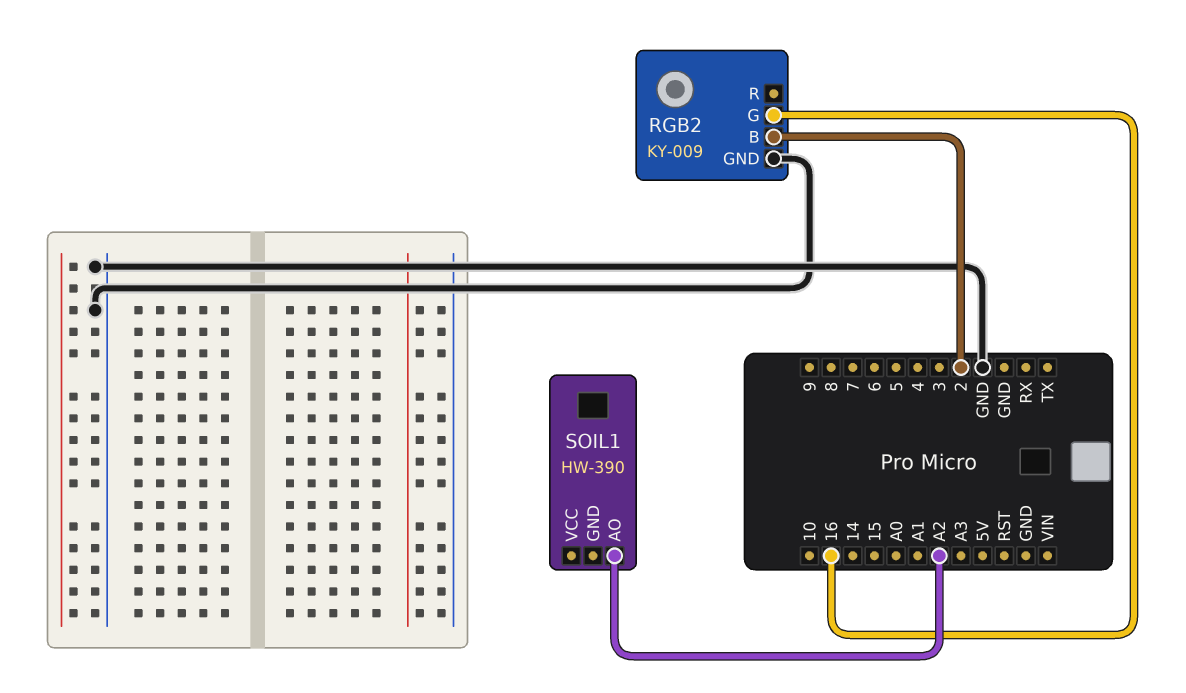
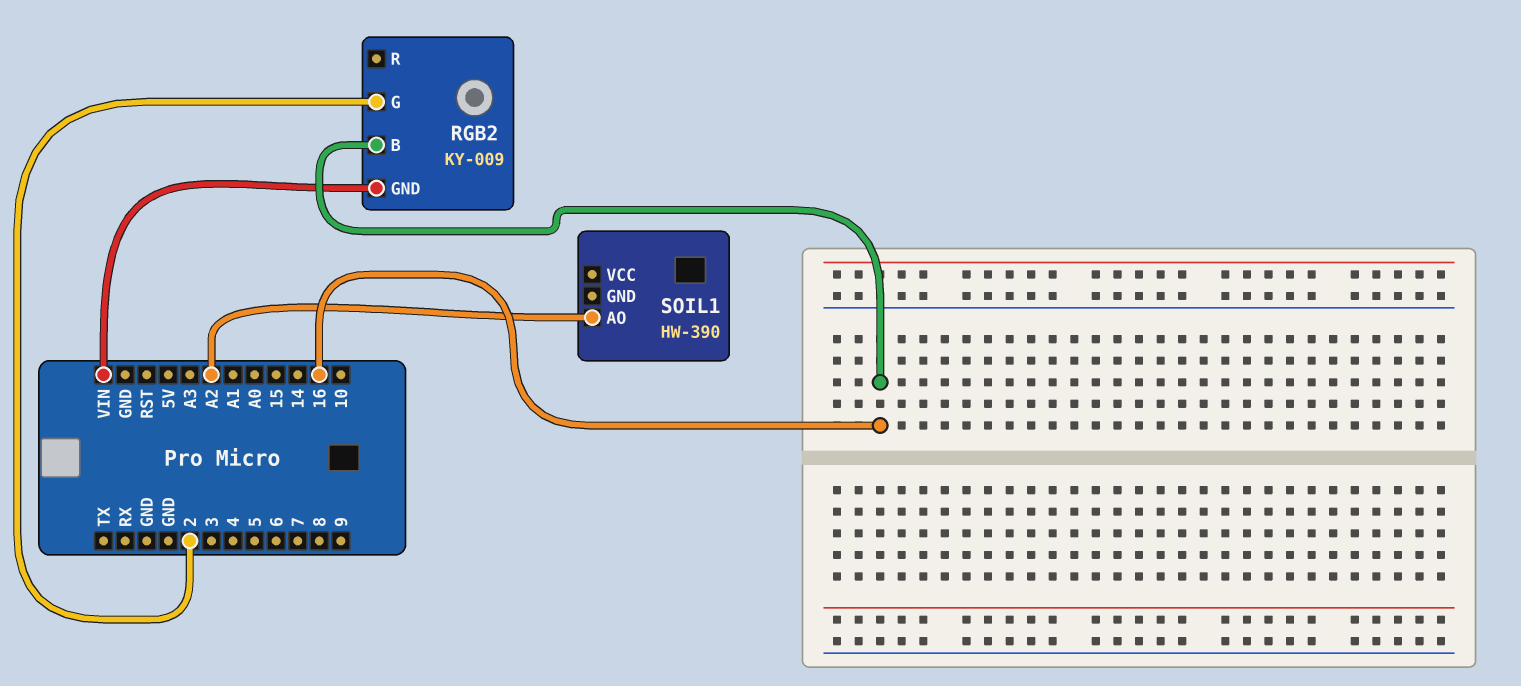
RGB2 pin B: 2 -> 16
RGB2 pin G: 16 -> 2
RGB2 pin GND: GND -> VIN

